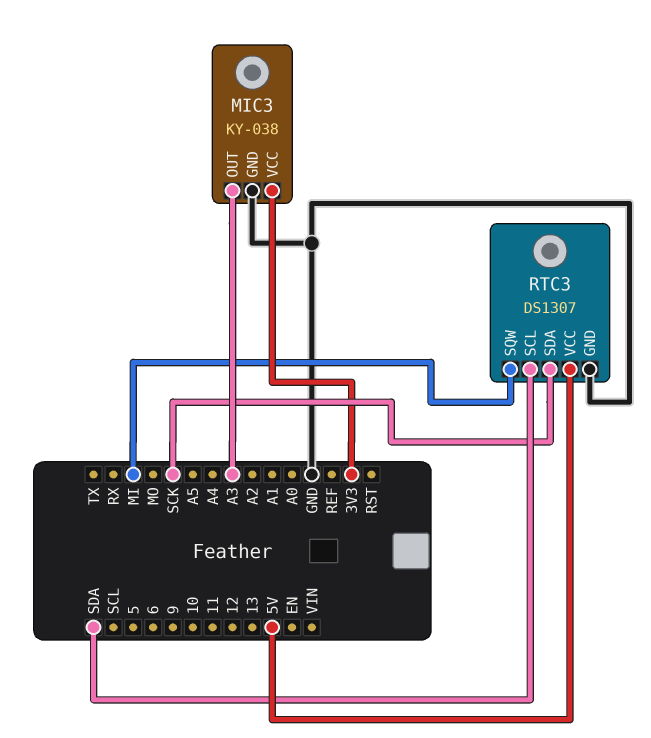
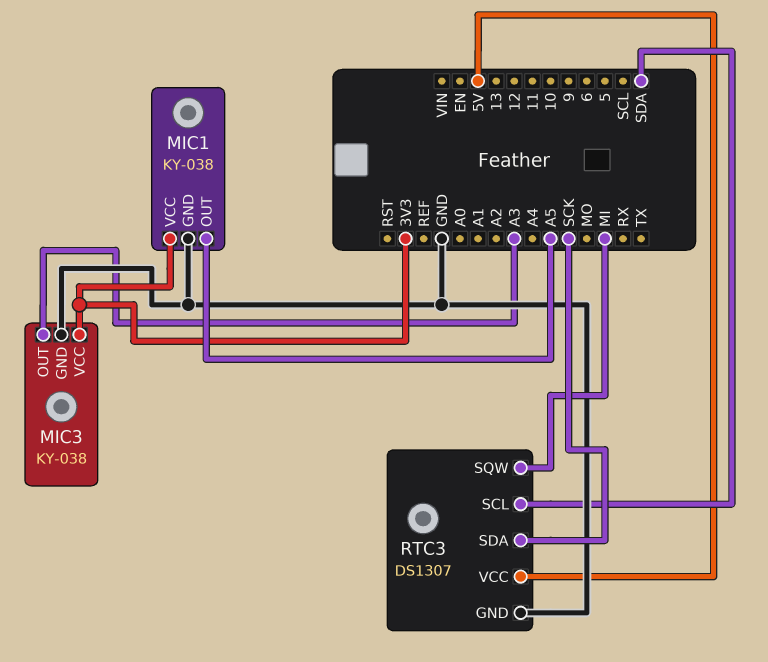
MIC1: none -> KY-038
MIC1 pin GND: none -> GND
MIC1 pin OUT: none -> A5
MIC1 pin VCC: none -> 3V3

